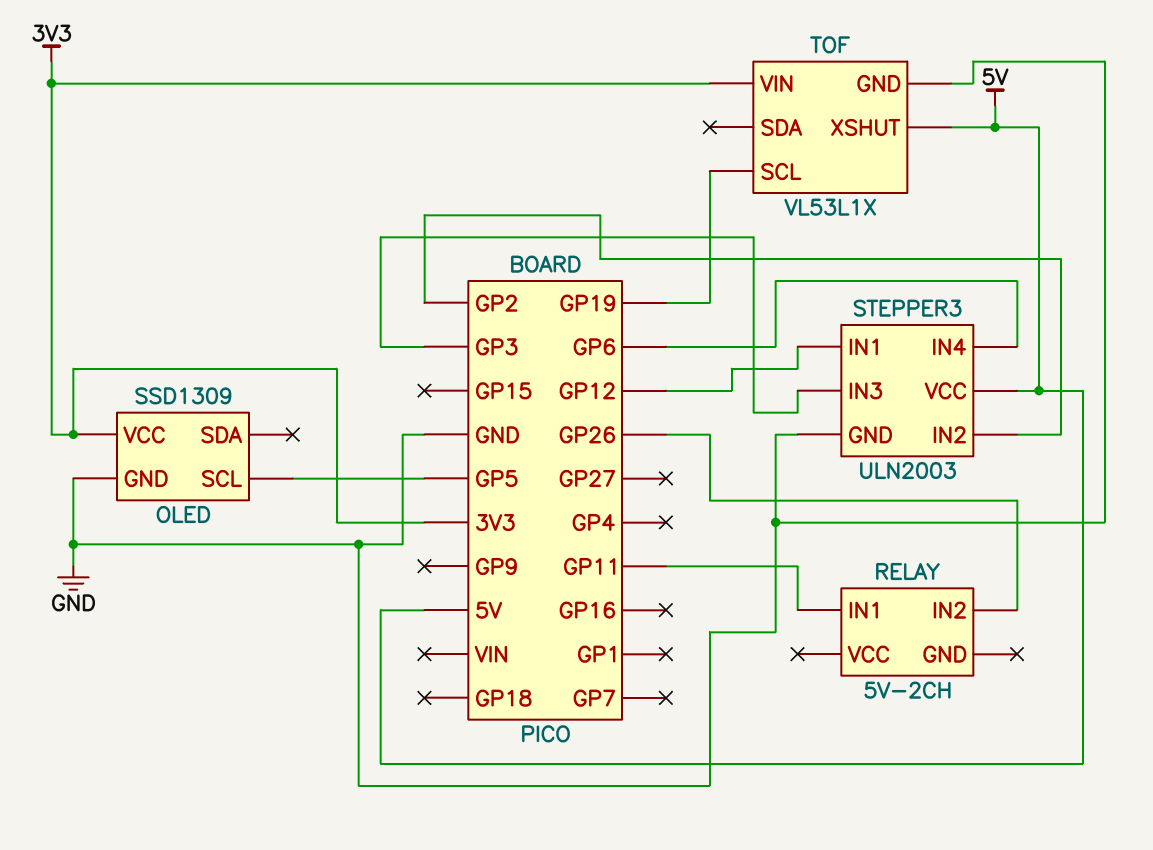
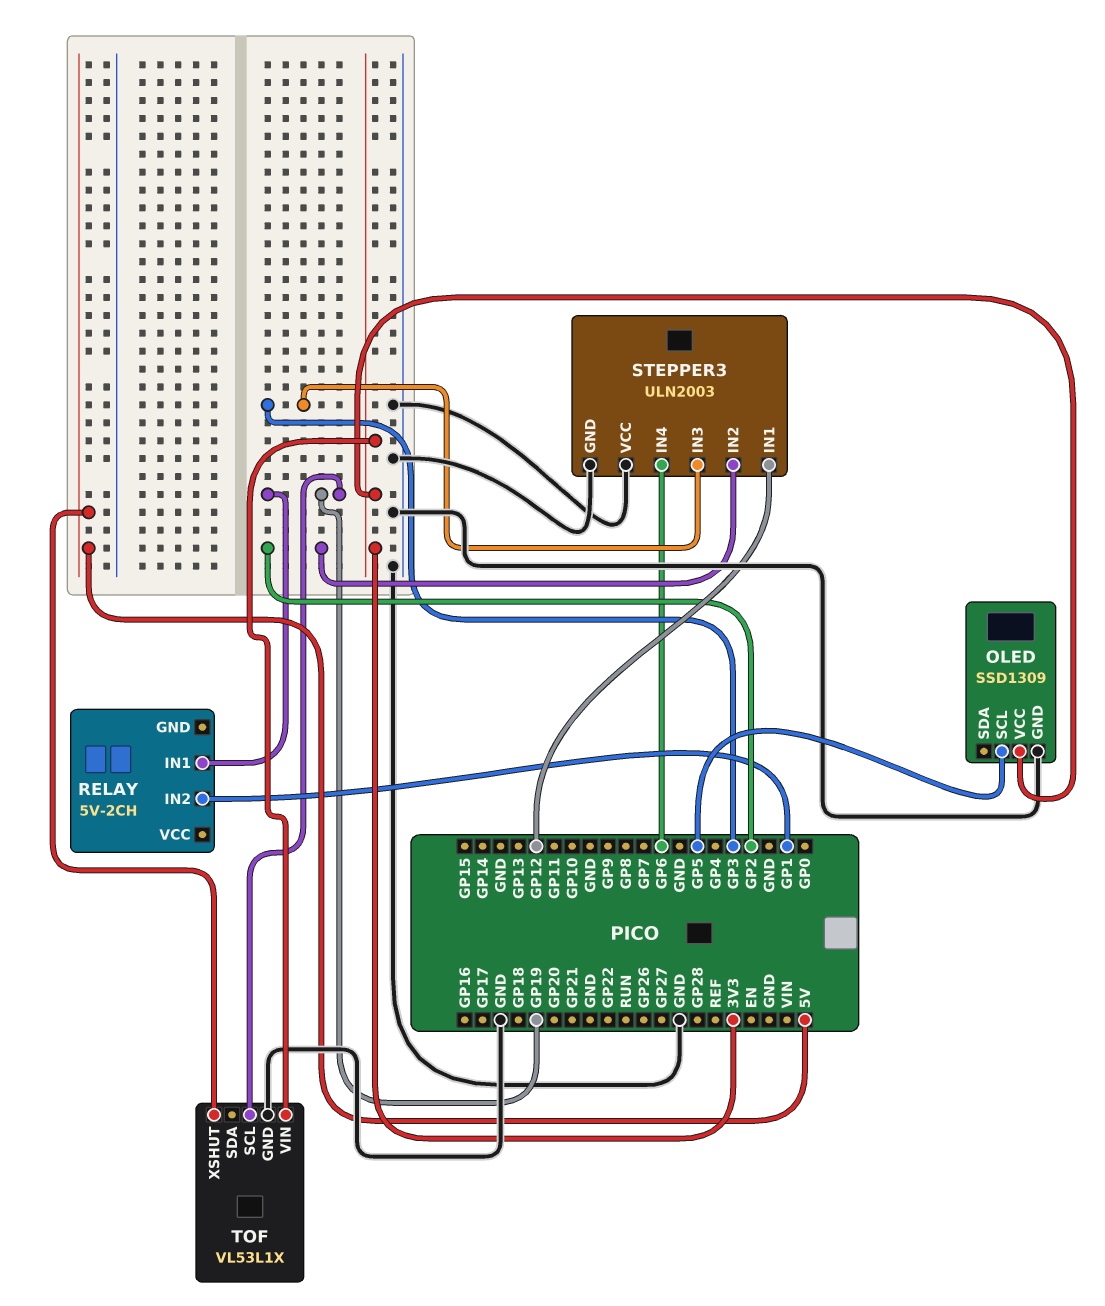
RELAY pin IN1: GP11 -> GP19
RELAY pin IN2: GP26 -> GP1
STEPPER3 pin VCC: 5V -> GND

